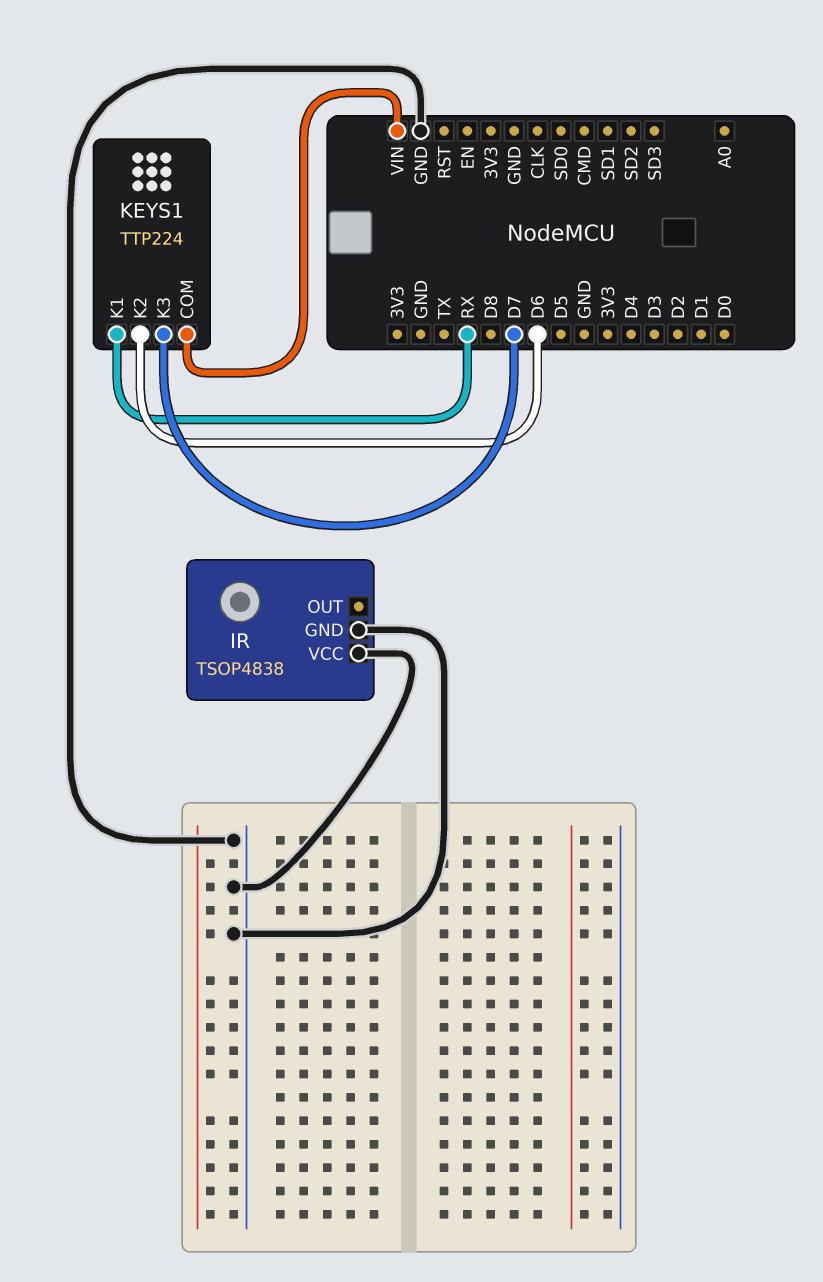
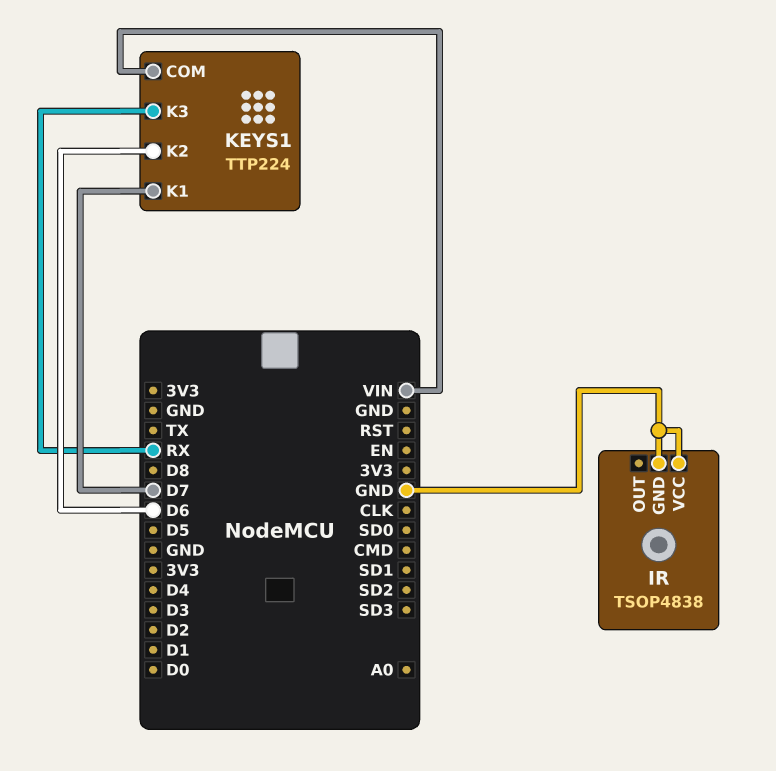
KEYS1 pin K1: RX -> D7
KEYS1 pin K3: D7 -> RX

